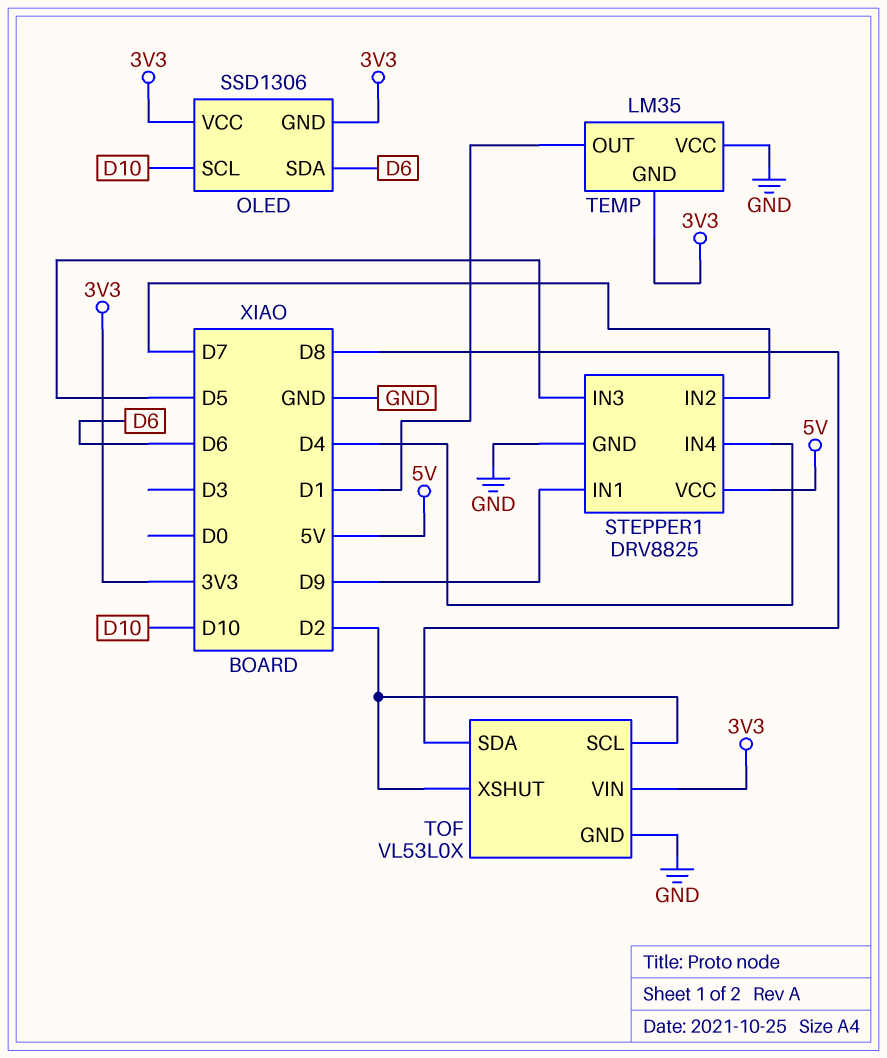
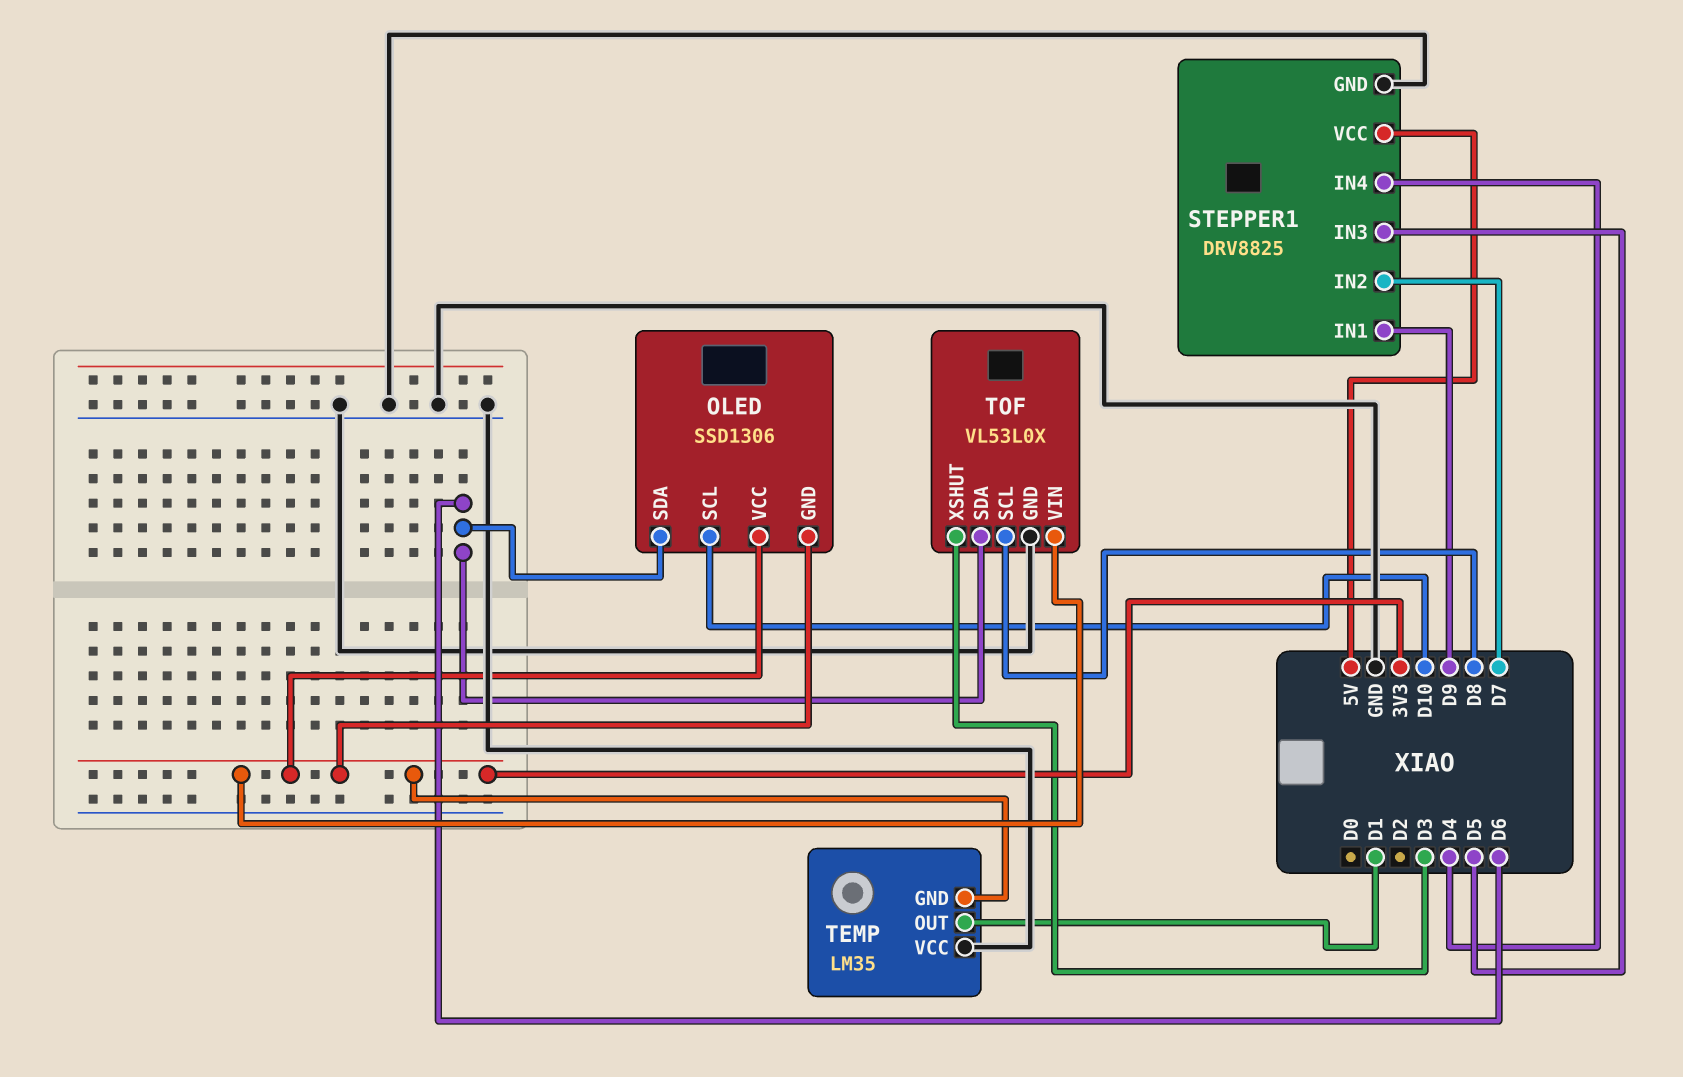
TOF pin SCL: D2 -> D8
TOF pin SDA: D8 -> D6
TOF pin XSHUT: D2 -> D3

